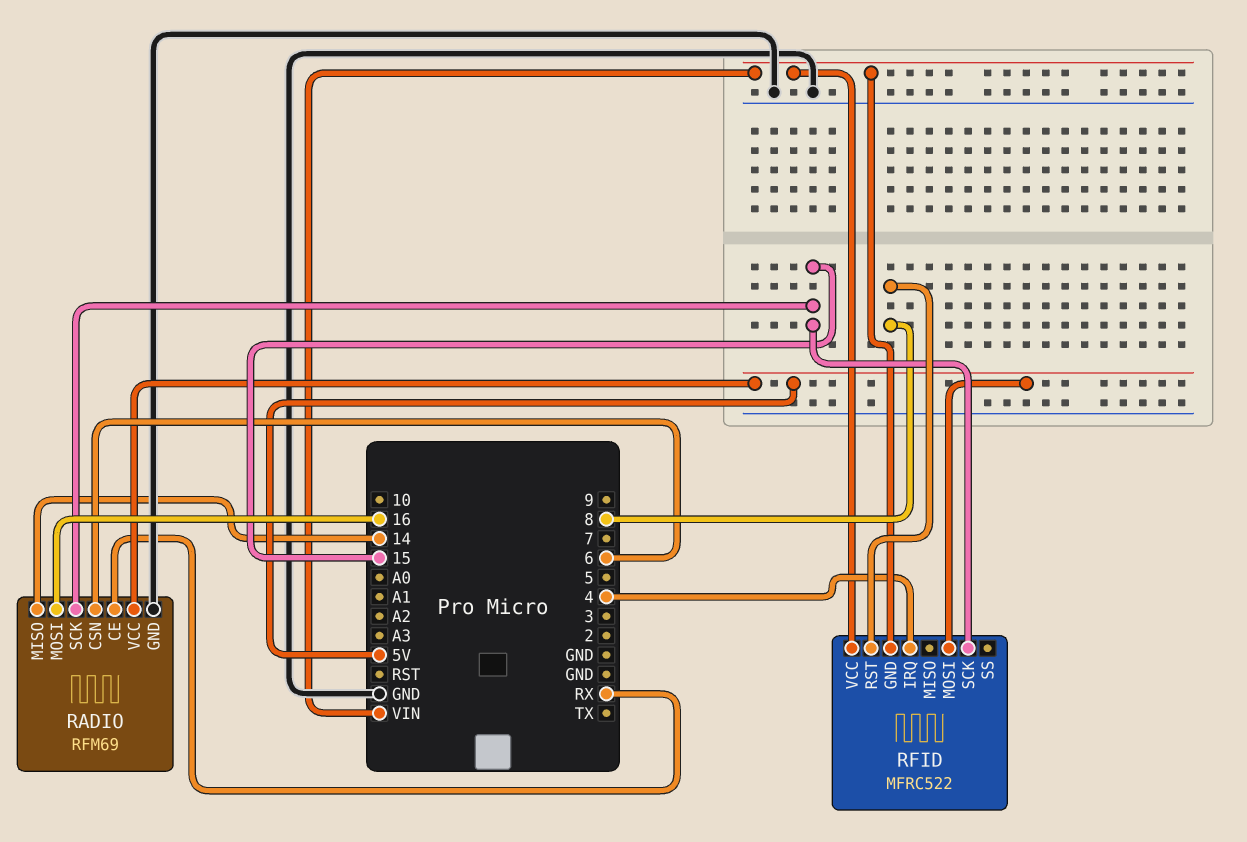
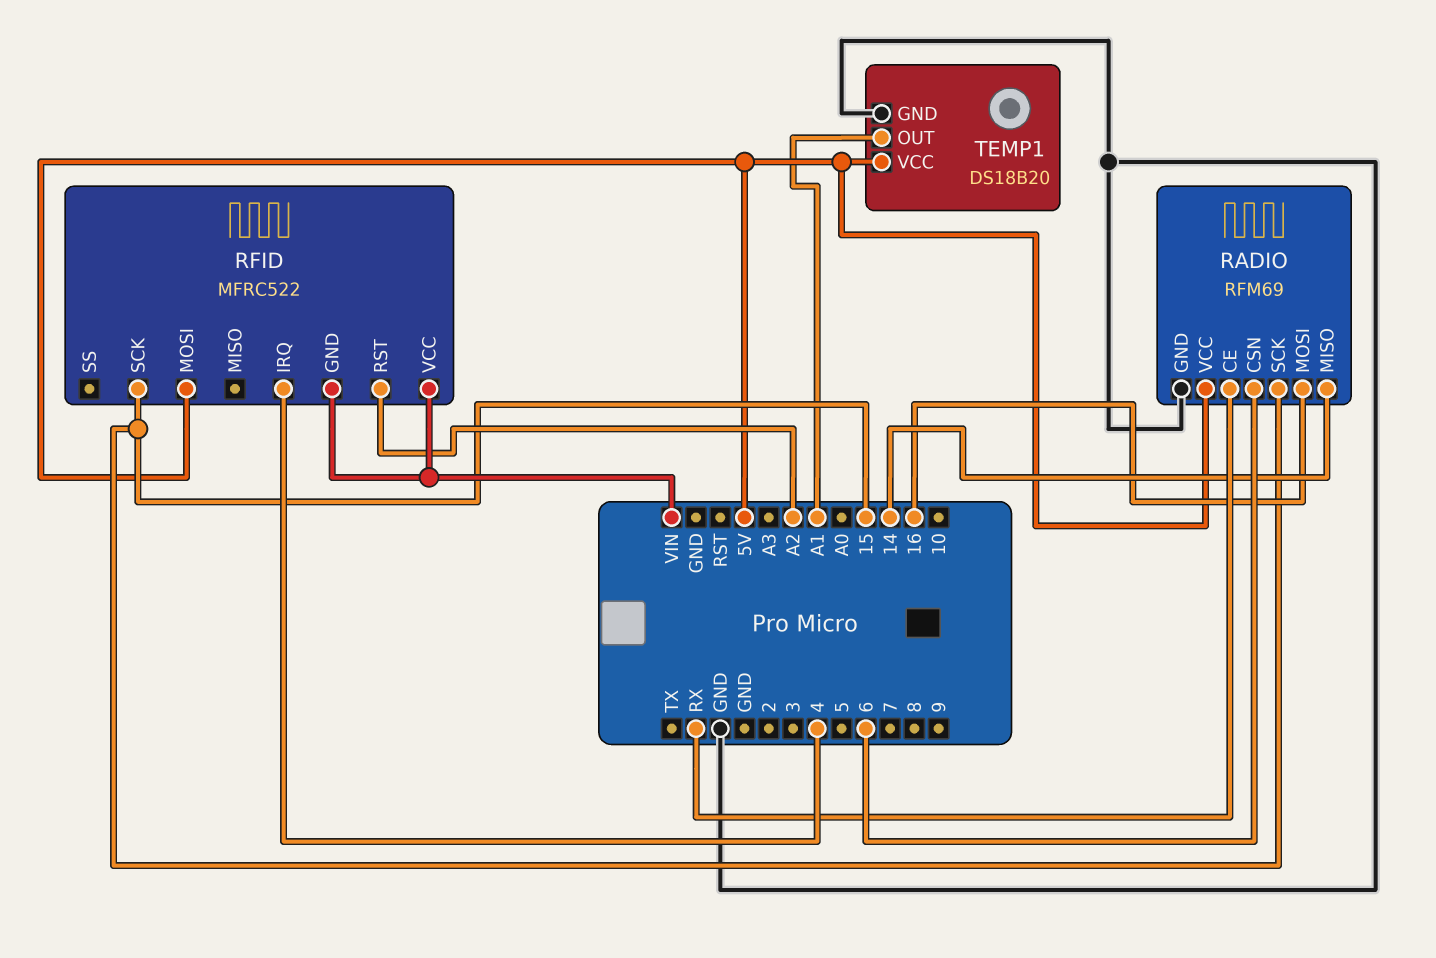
RFID pin RST: 8 -> A2
TEMP1: none -> DS18B20
TEMP1 pin GND: none -> GND
TEMP1 pin OUT: none -> A1
TEMP1 pin VCC: none -> 5V

